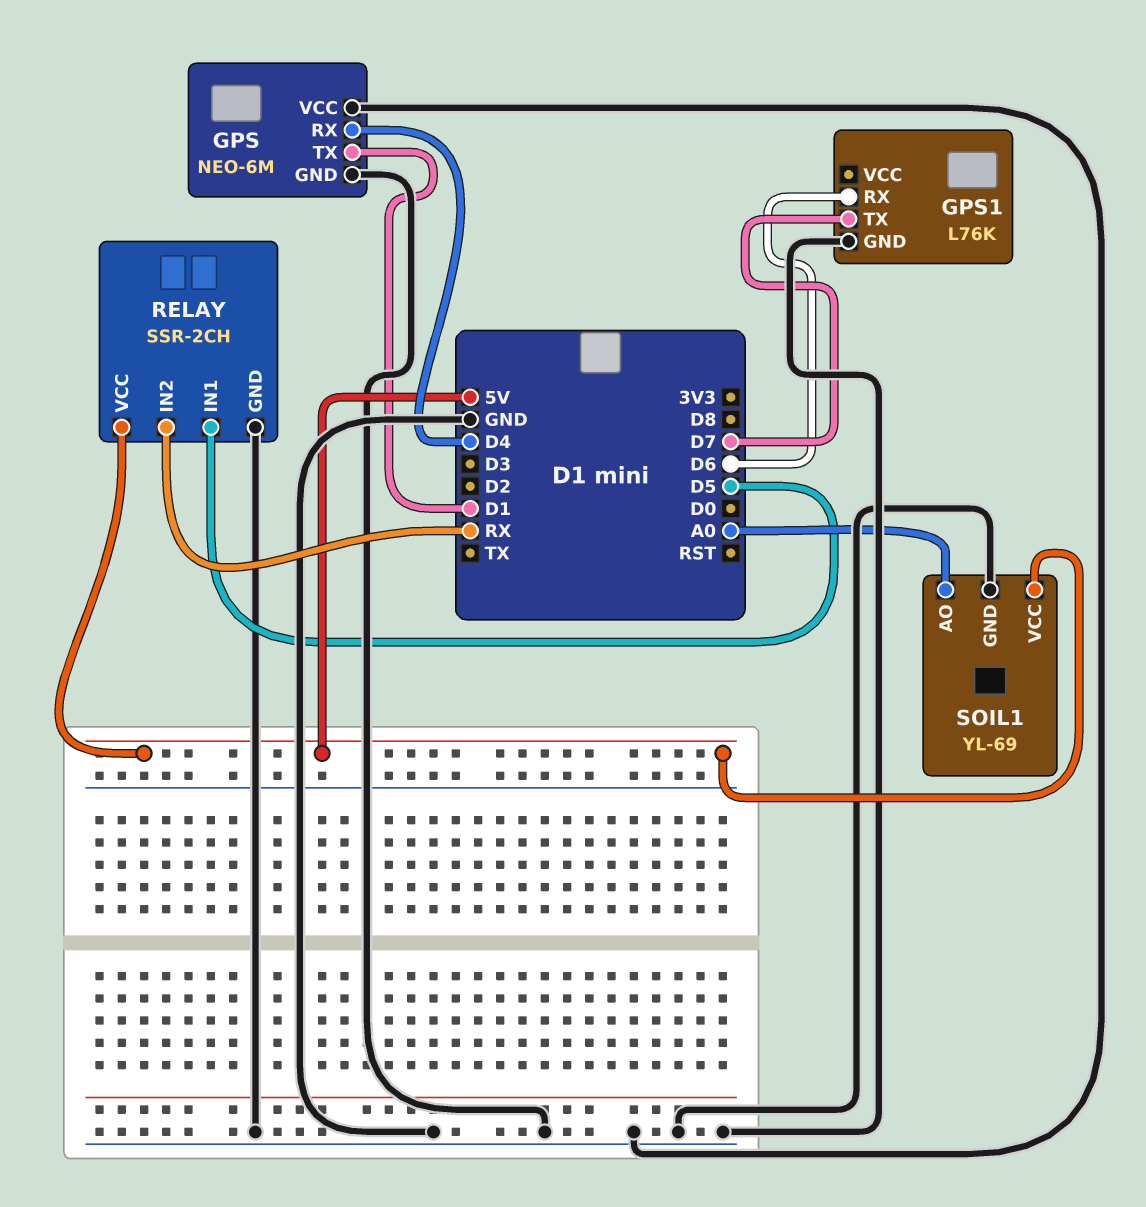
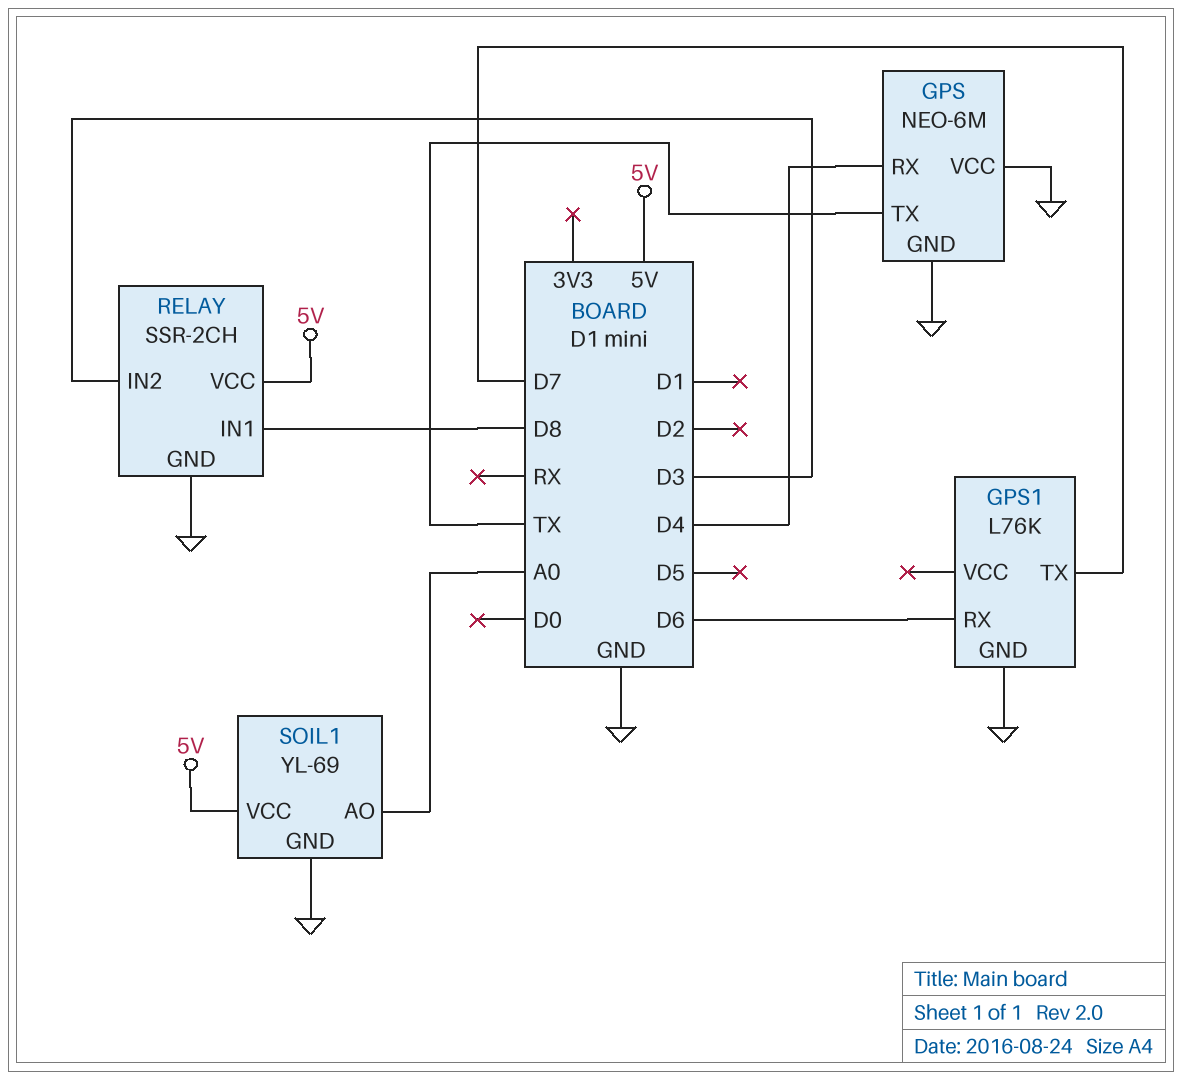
GPS pin TX: D1 -> TX
RELAY pin IN1: D5 -> D8
RELAY pin IN2: RX -> D3

